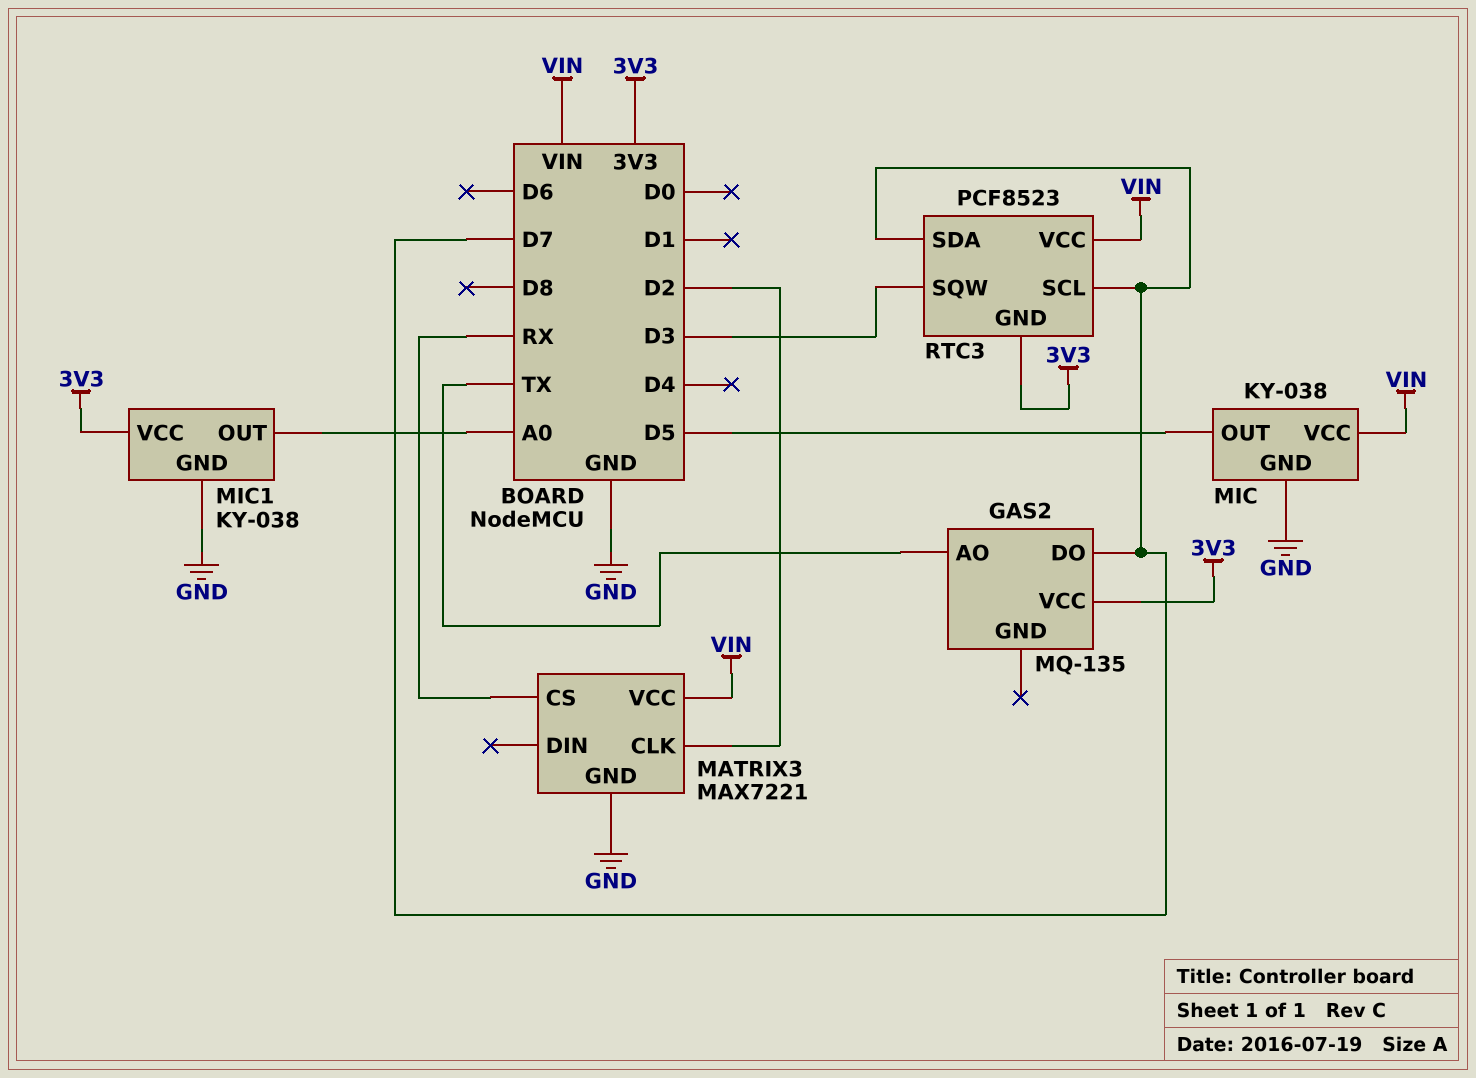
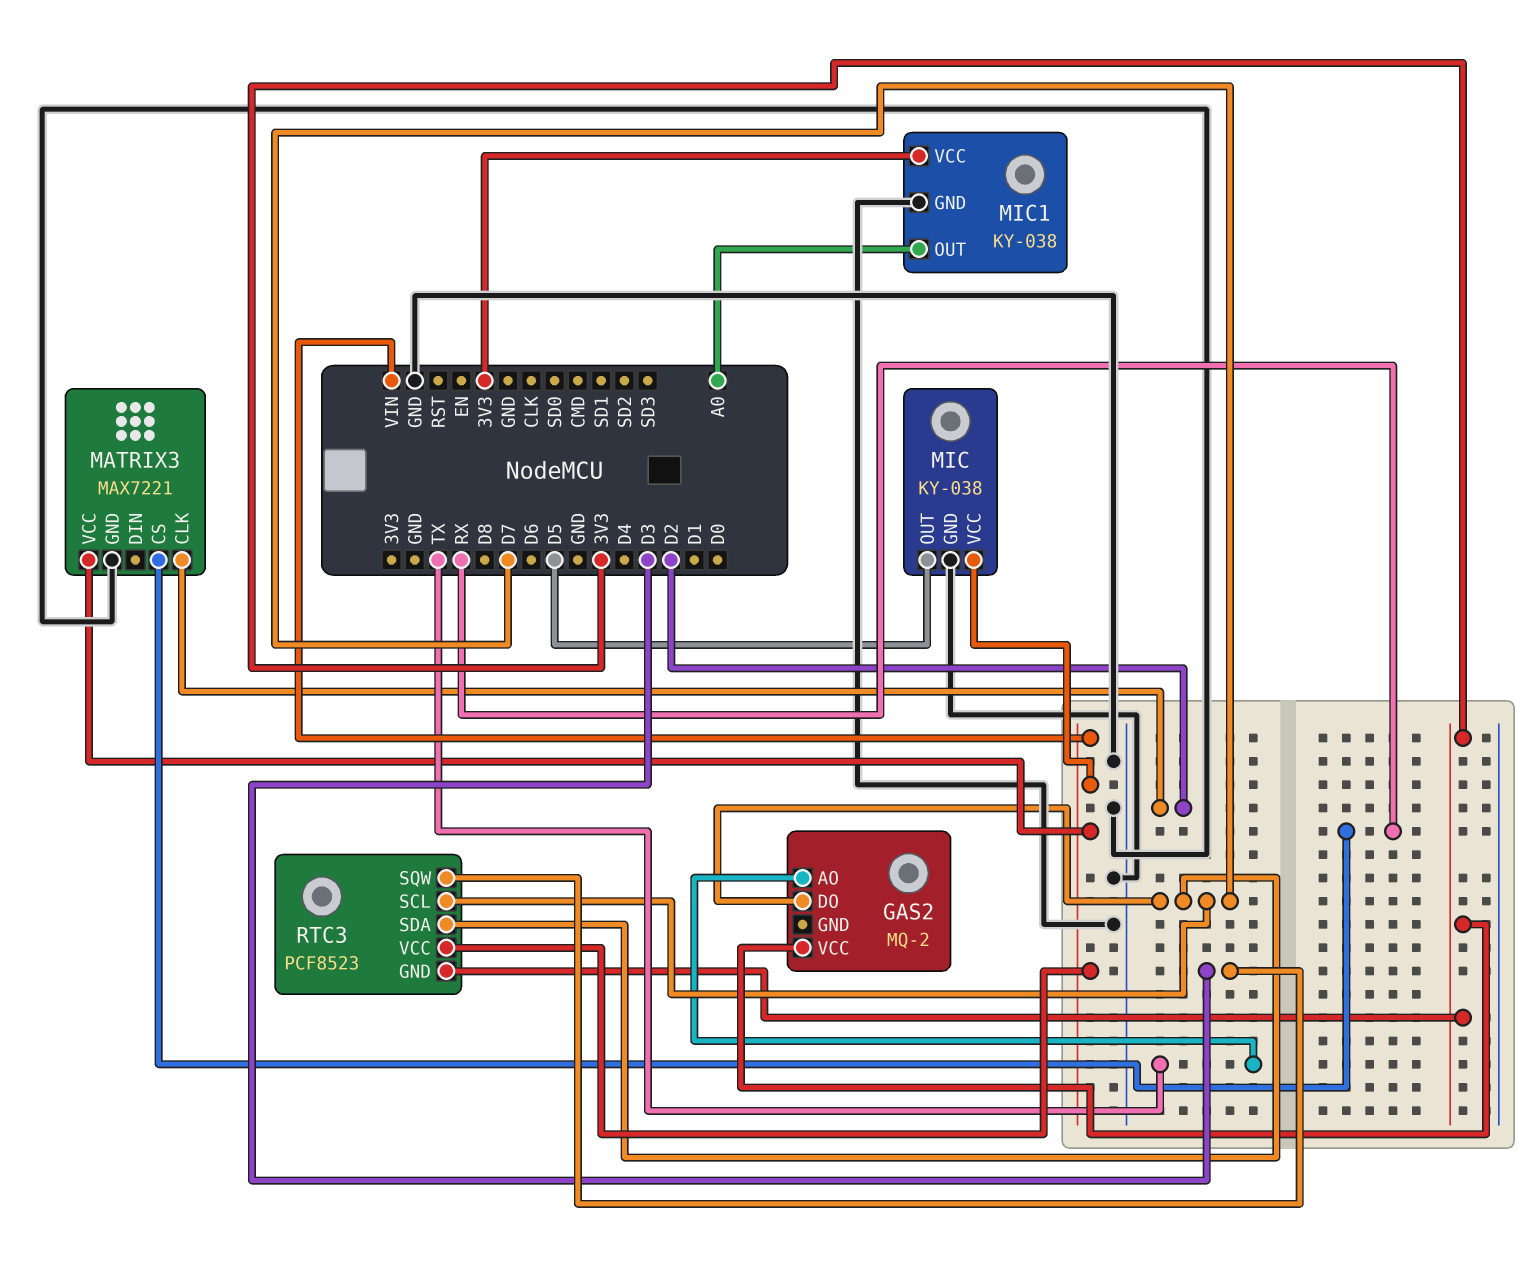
GAS2: MQ-135 -> MQ-2

